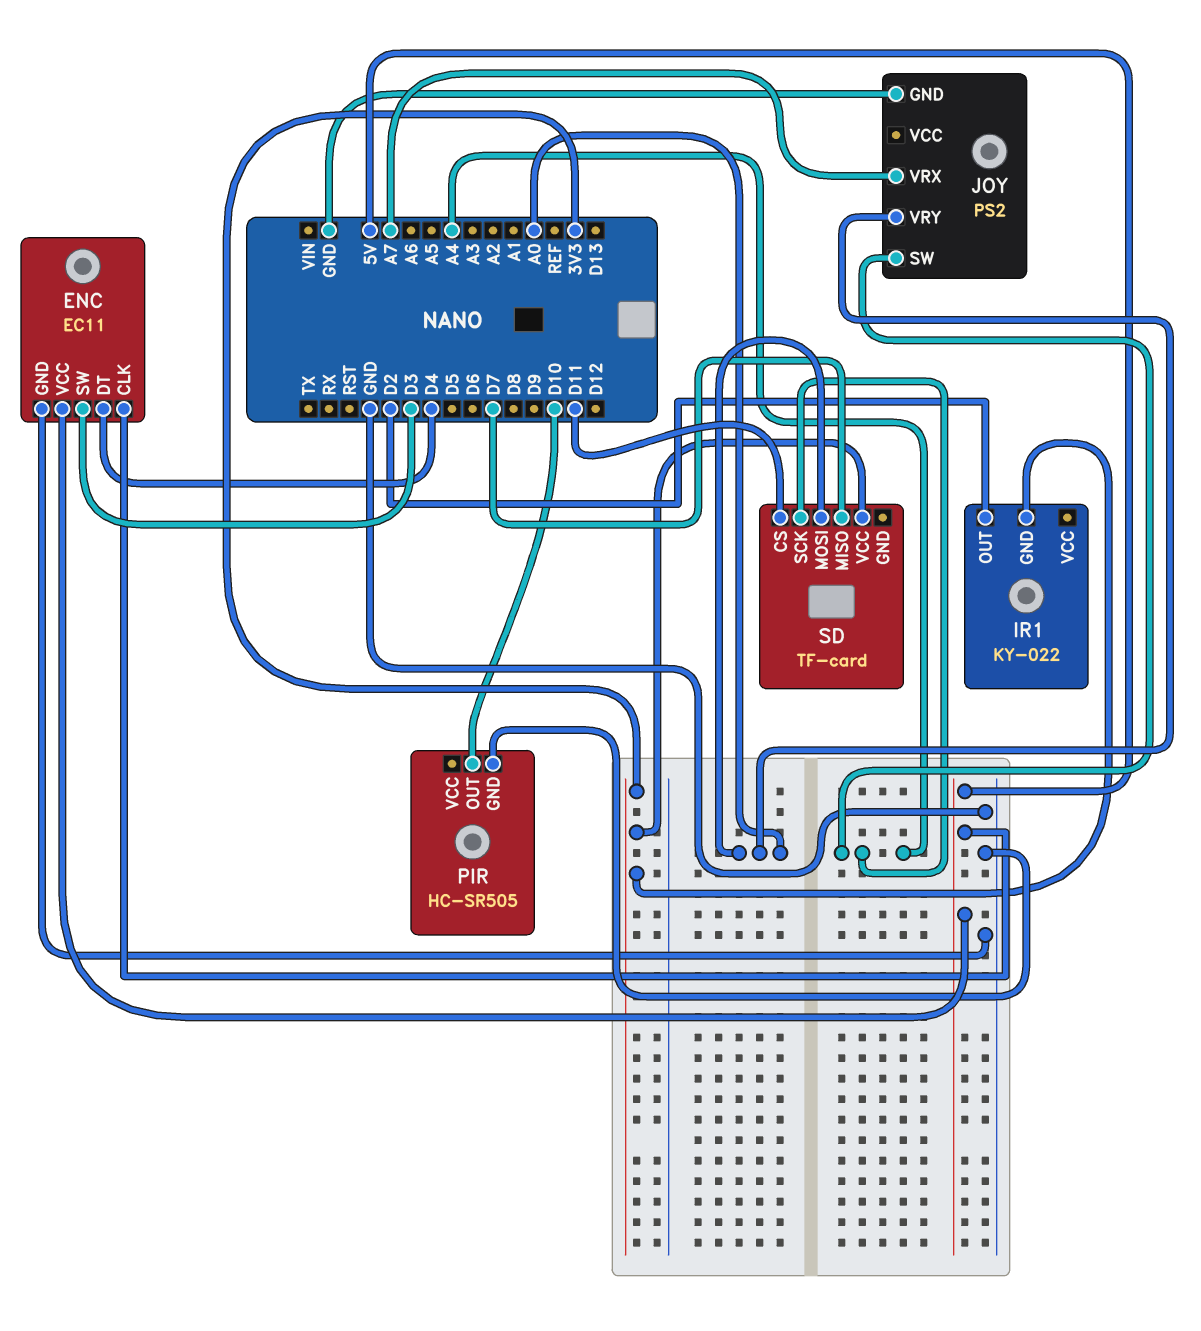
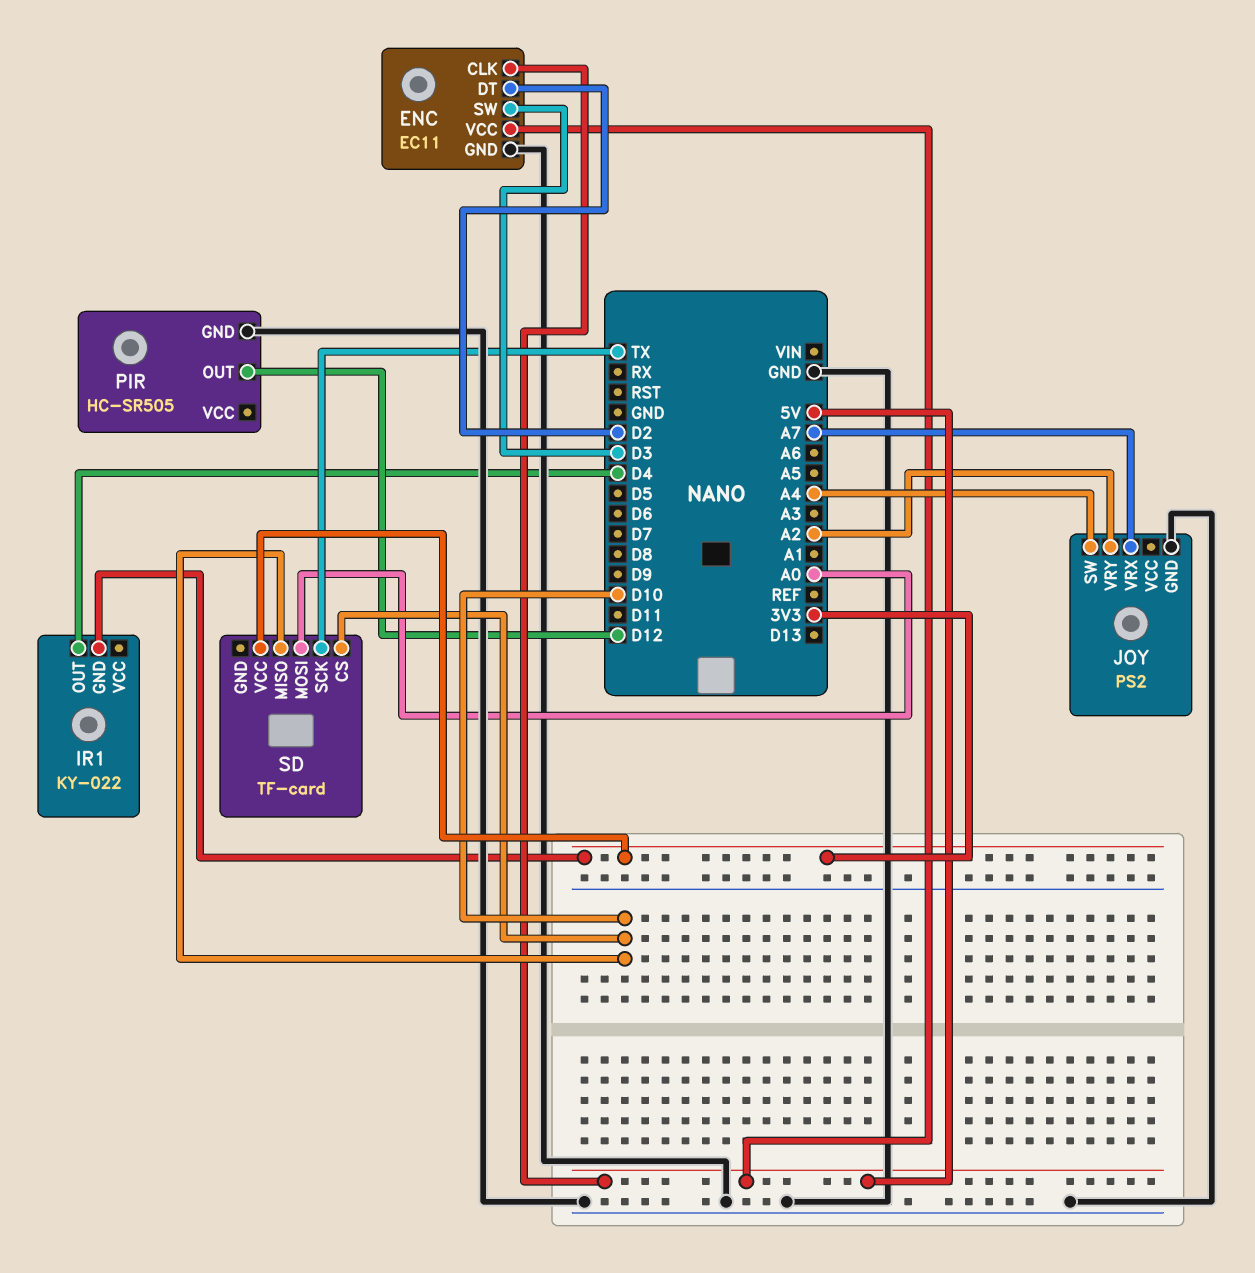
ENC pin DT: D4 -> D2
IR1 pin OUT: D2 -> D4
JOY pin VRY: A0 -> A2
PIR pin OUT: D10 -> D12
SD pin CS: D11 -> D10
SD pin MISO: D7 -> D10
SD pin SCK: A4 -> TX

